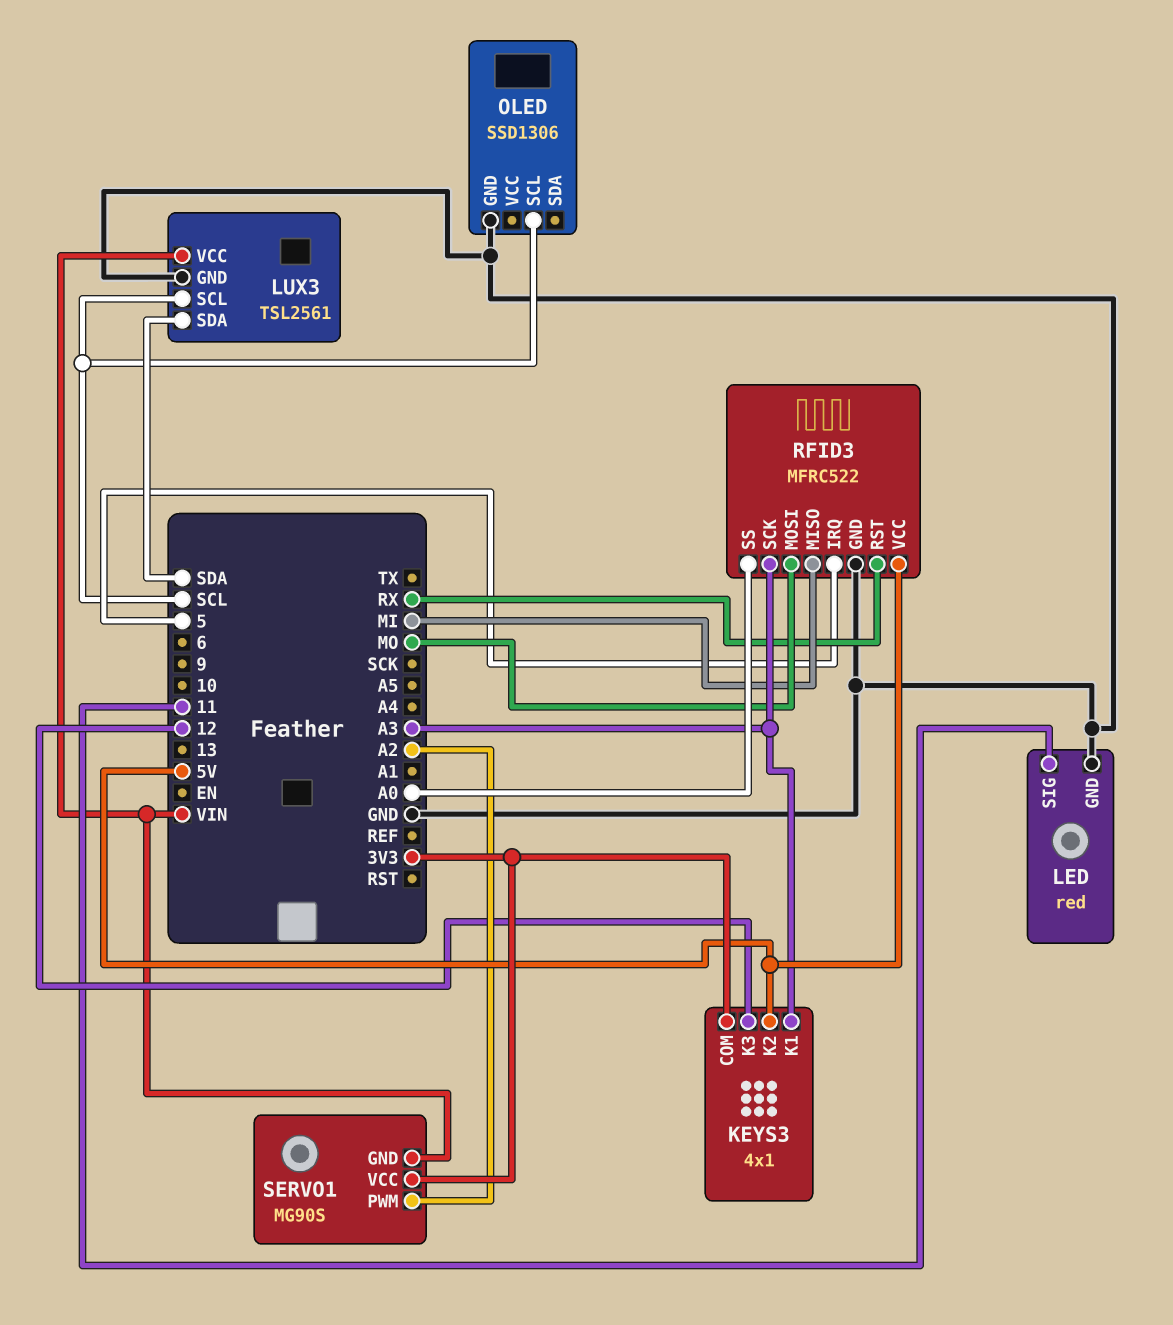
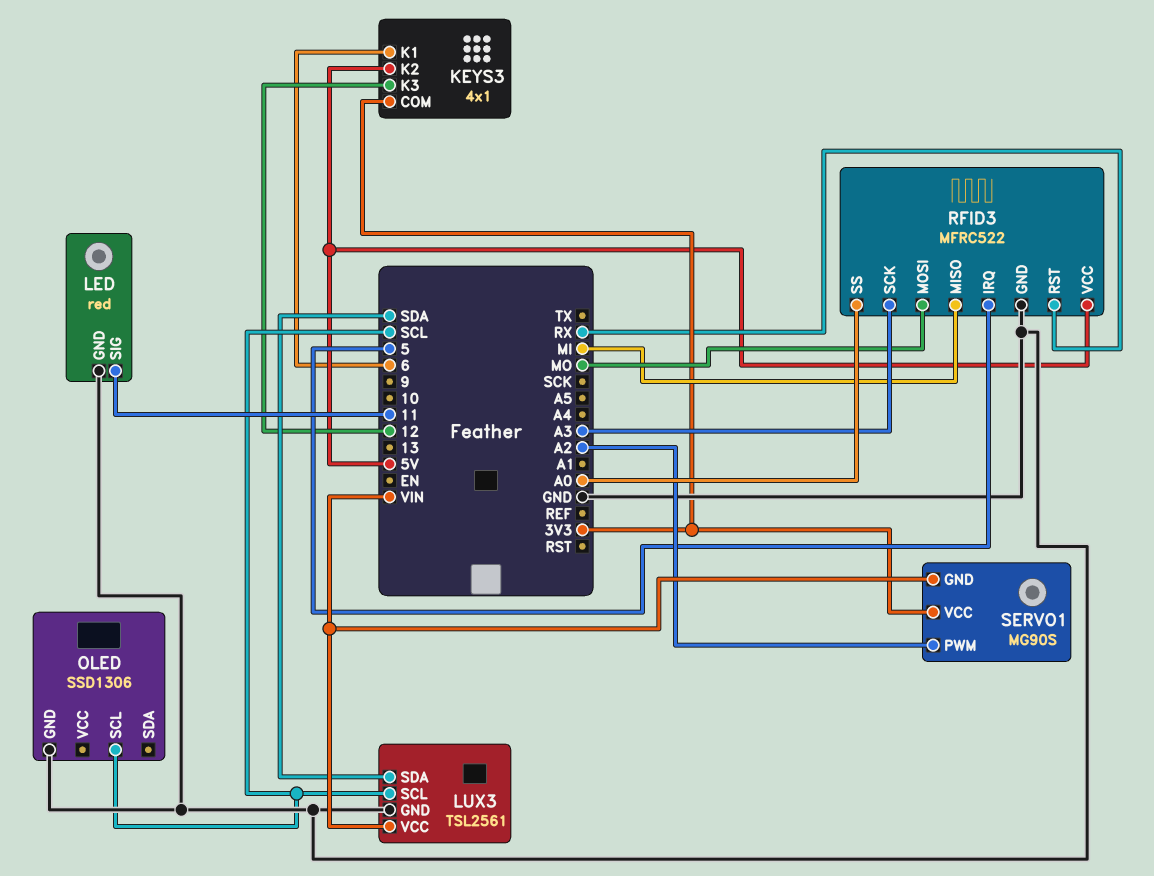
KEYS3 pin K1: A3 -> 6

